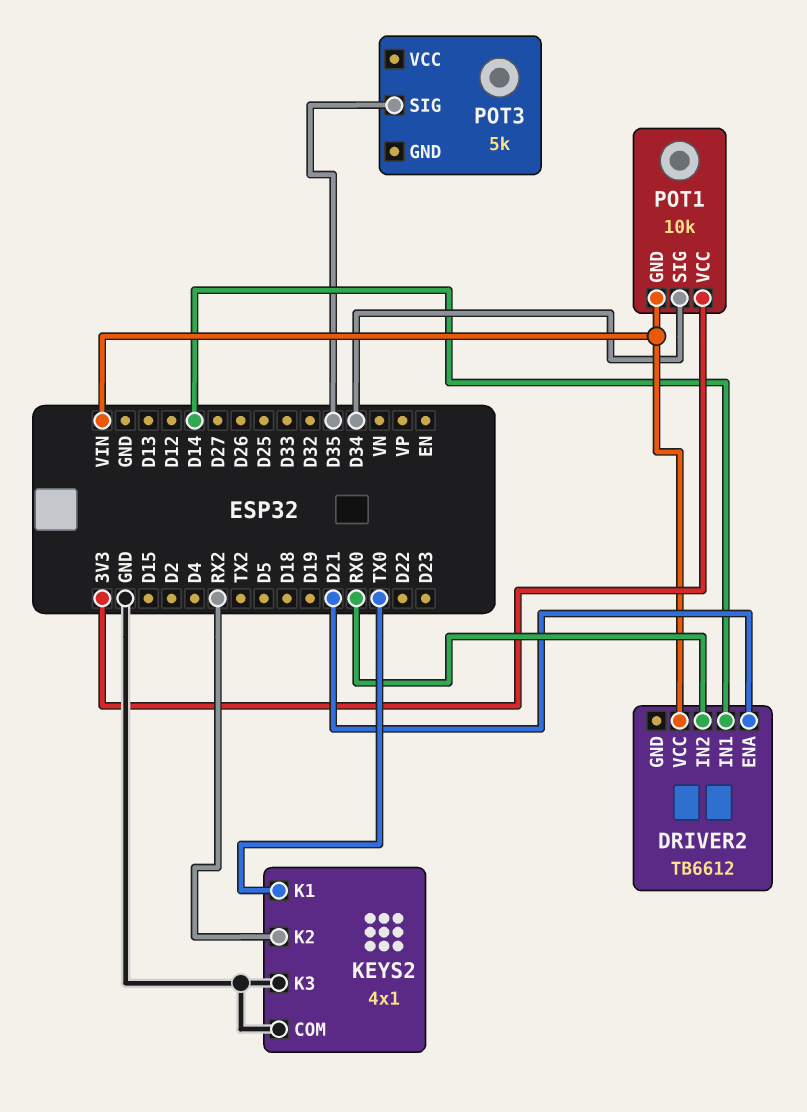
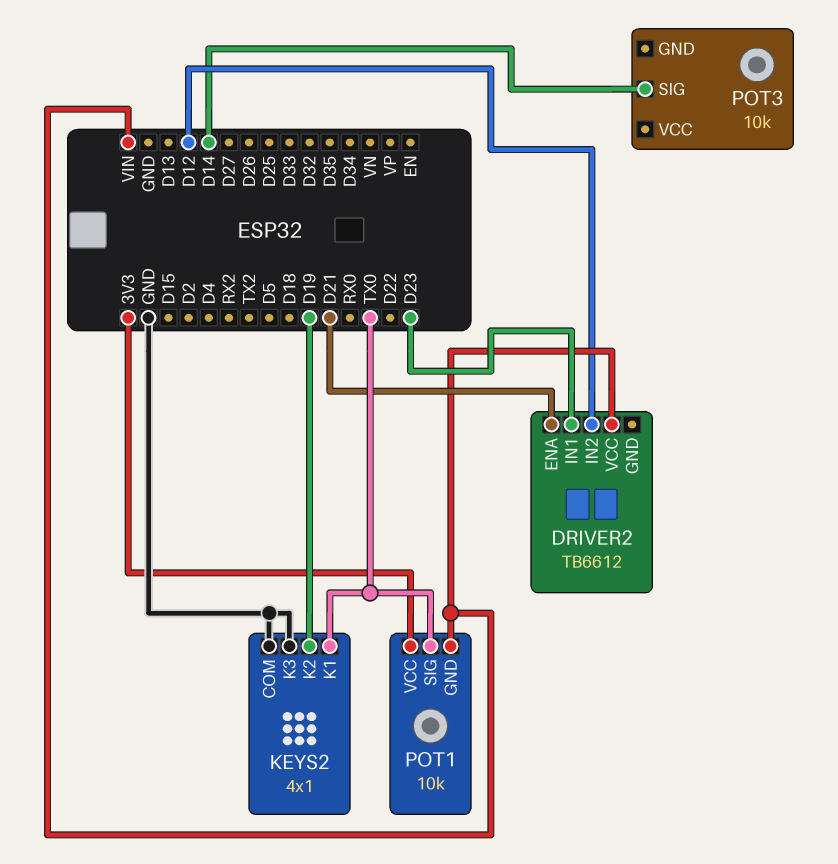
DRIVER2 pin IN1: D14 -> D23
DRIVER2 pin IN2: RX0 -> D12
KEYS2 pin K2: RX2 -> D19
POT1 pin SIG: D34 -> TX0
POT3: 5k -> 10k
POT3 pin SIG: D35 -> D14

